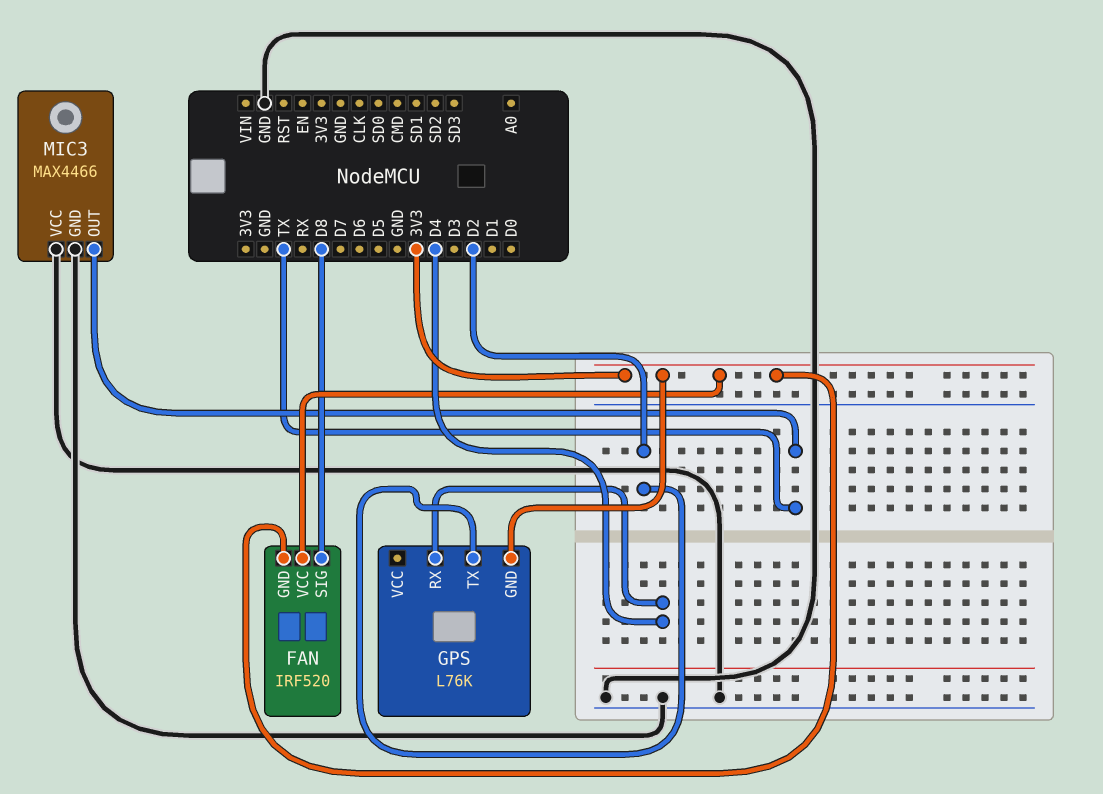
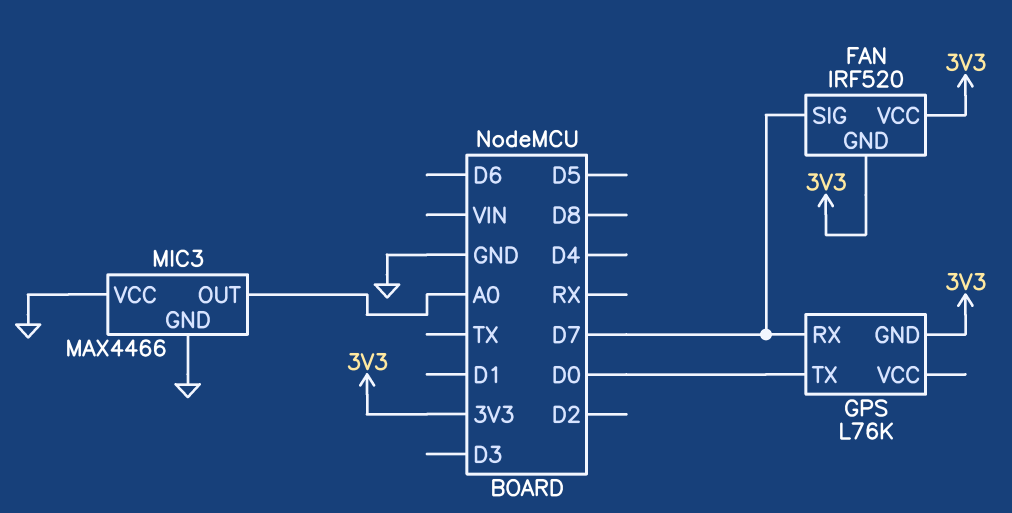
FAN pin SIG: D8 -> D7
GPS pin RX: D4 -> D7
GPS pin TX: D2 -> D0
MIC3 pin OUT: TX -> A0

